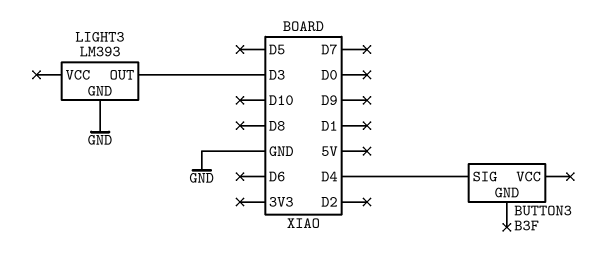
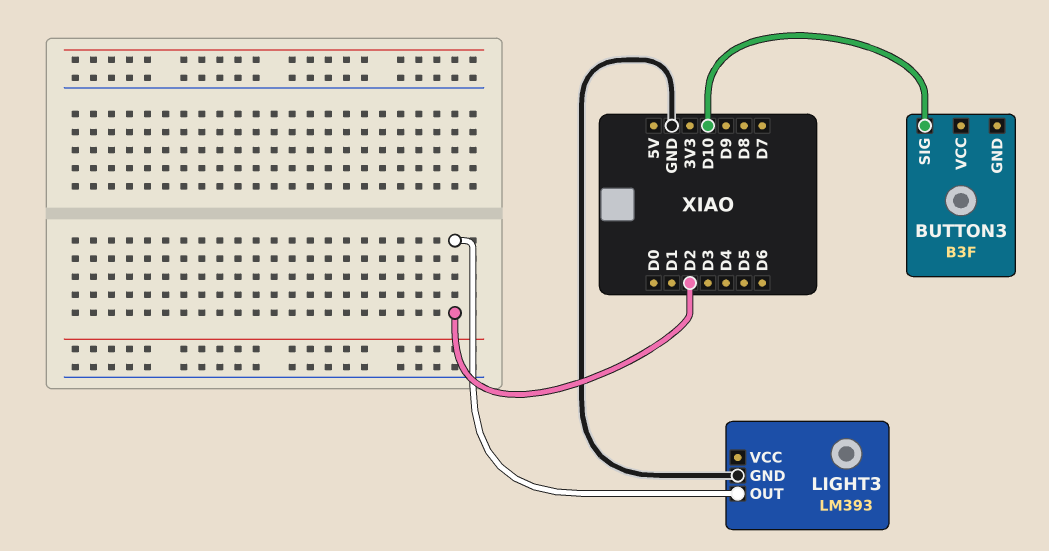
BUTTON3 pin SIG: D4 -> D10
LIGHT3 pin OUT: D3 -> D2

